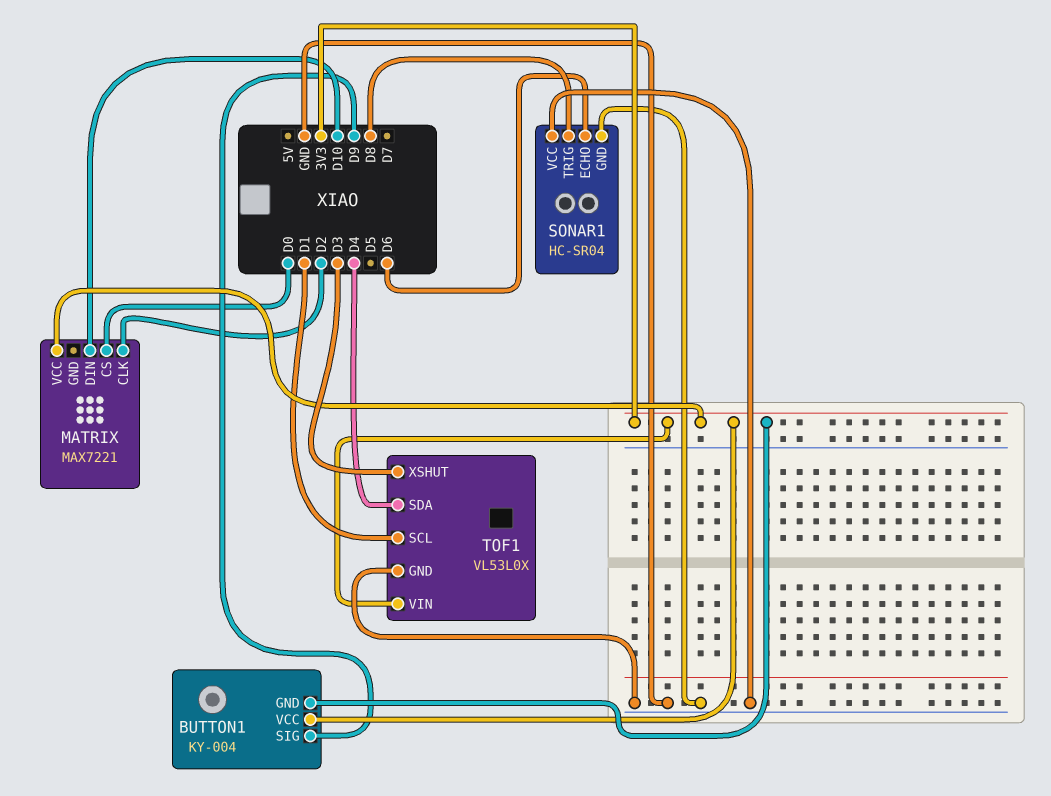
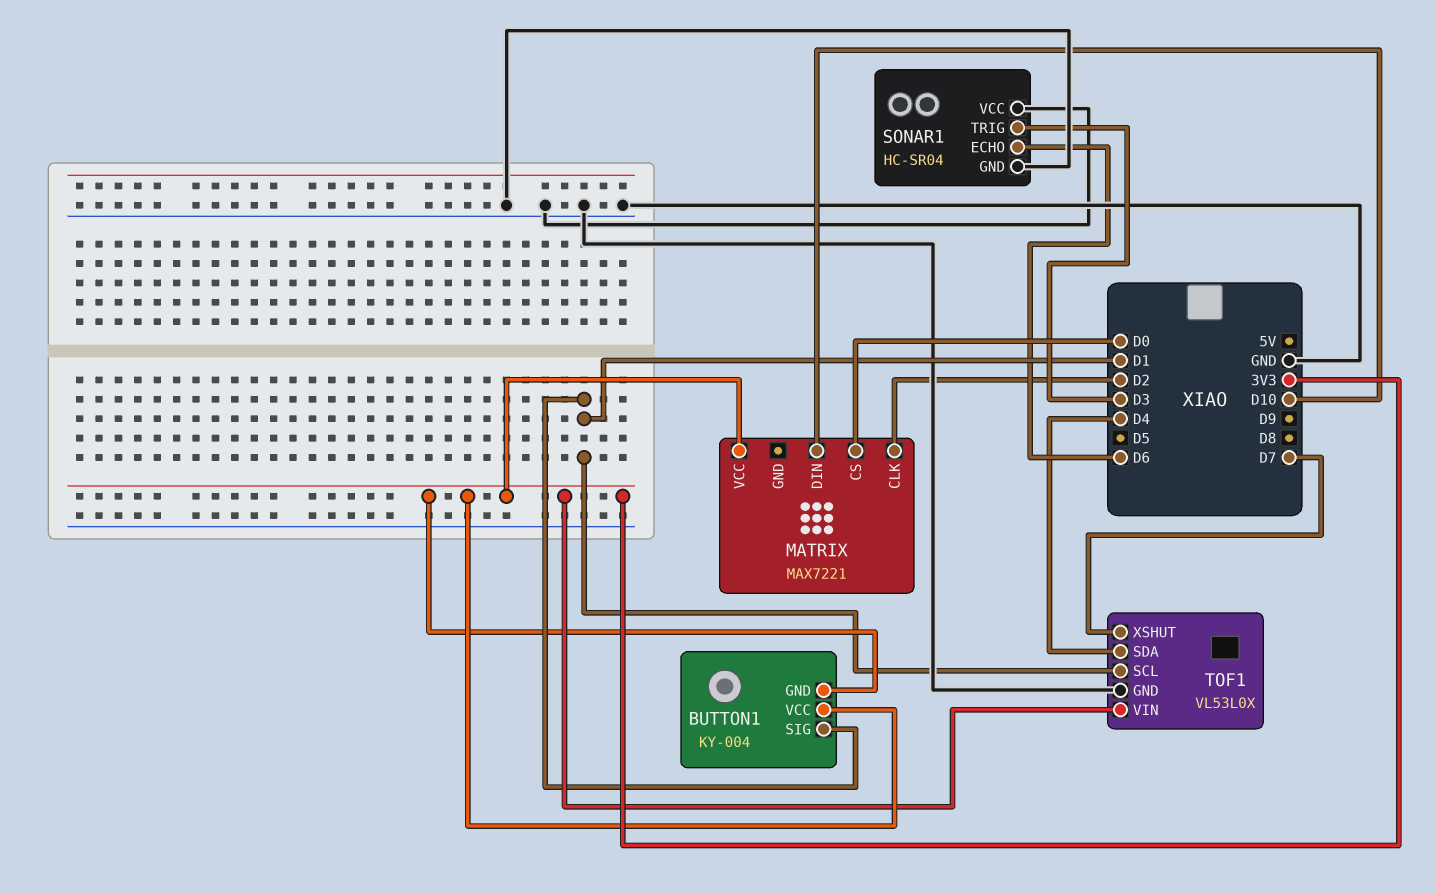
BUTTON1 pin SIG: D9 -> D1
SONAR1 pin TRIG: D8 -> D3
TOF1 pin XSHUT: D3 -> D7

